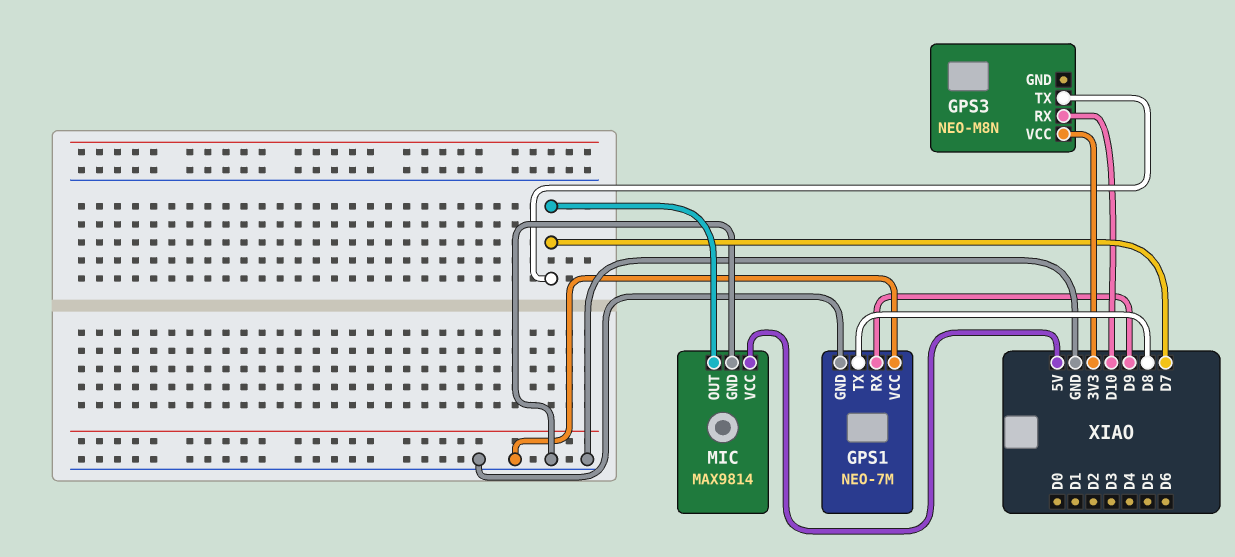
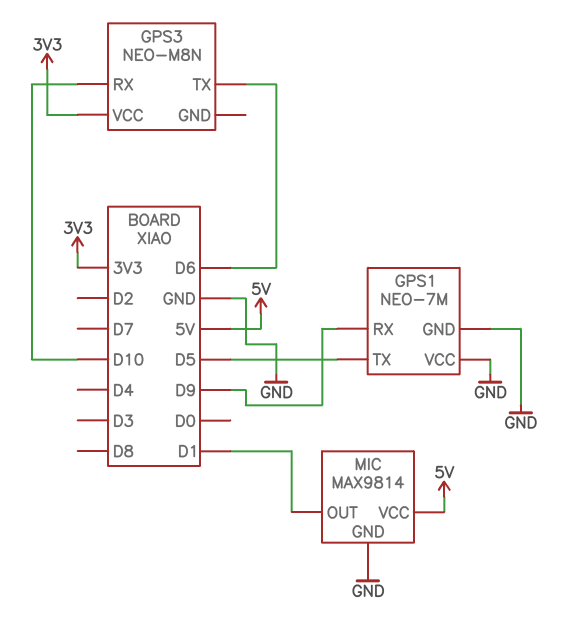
GPS1 pin TX: D8 -> D5
GPS3 pin TX: D7 -> D6
MIC pin OUT: D7 -> D1

